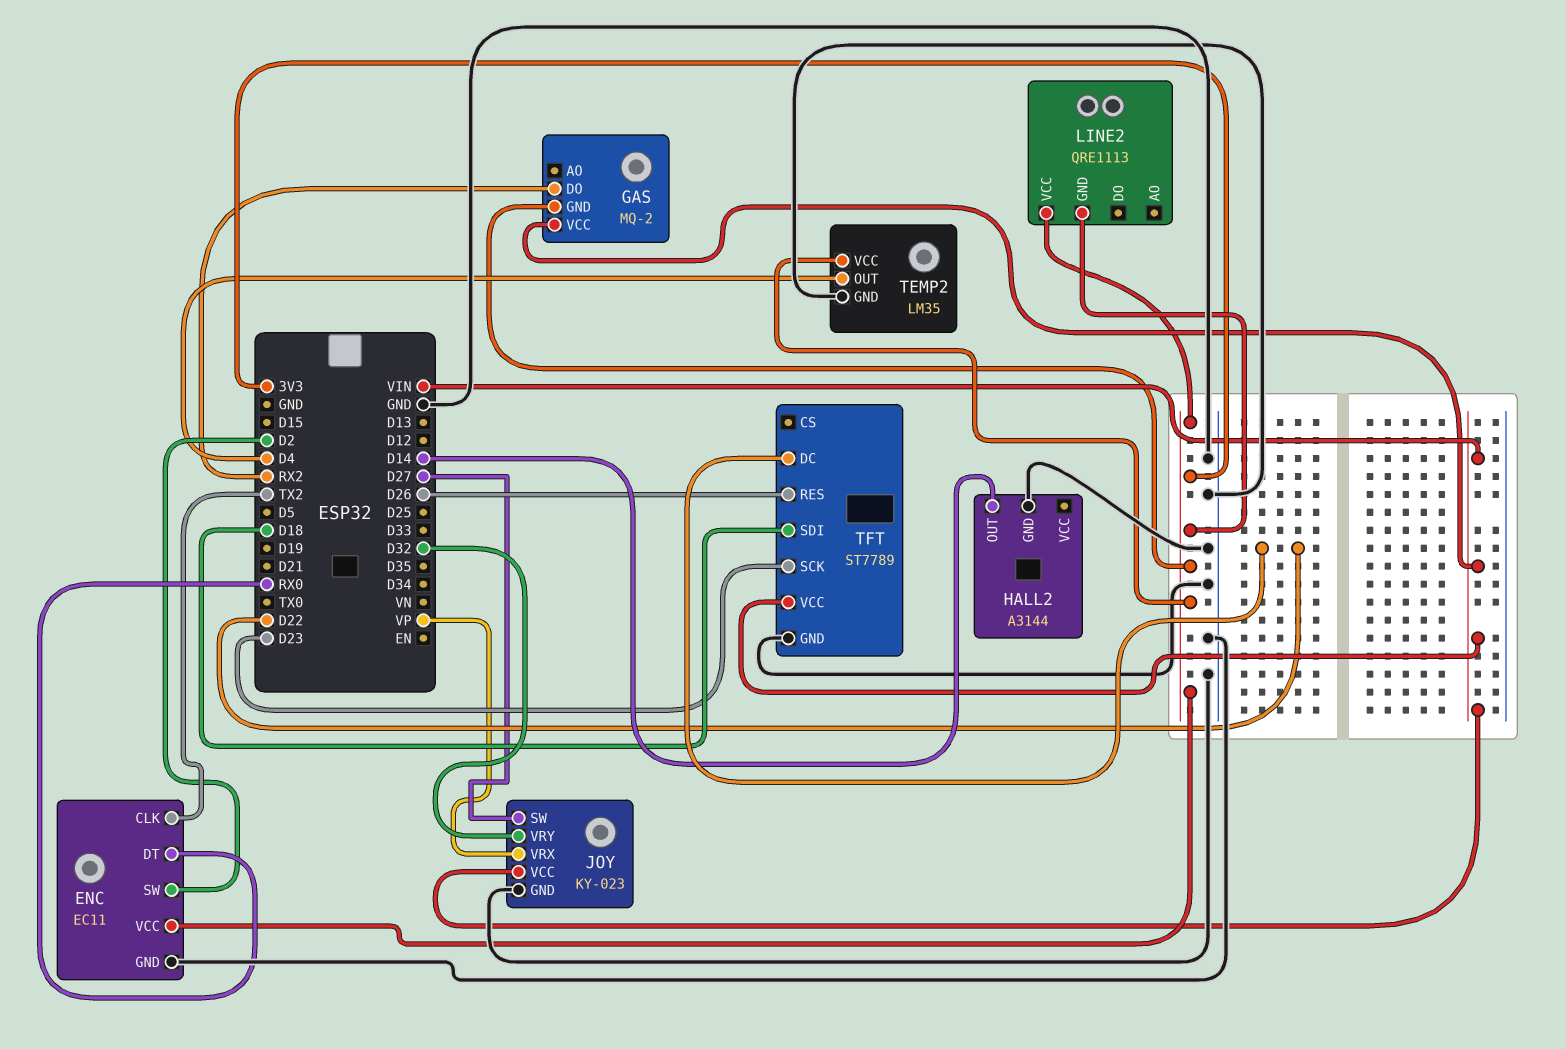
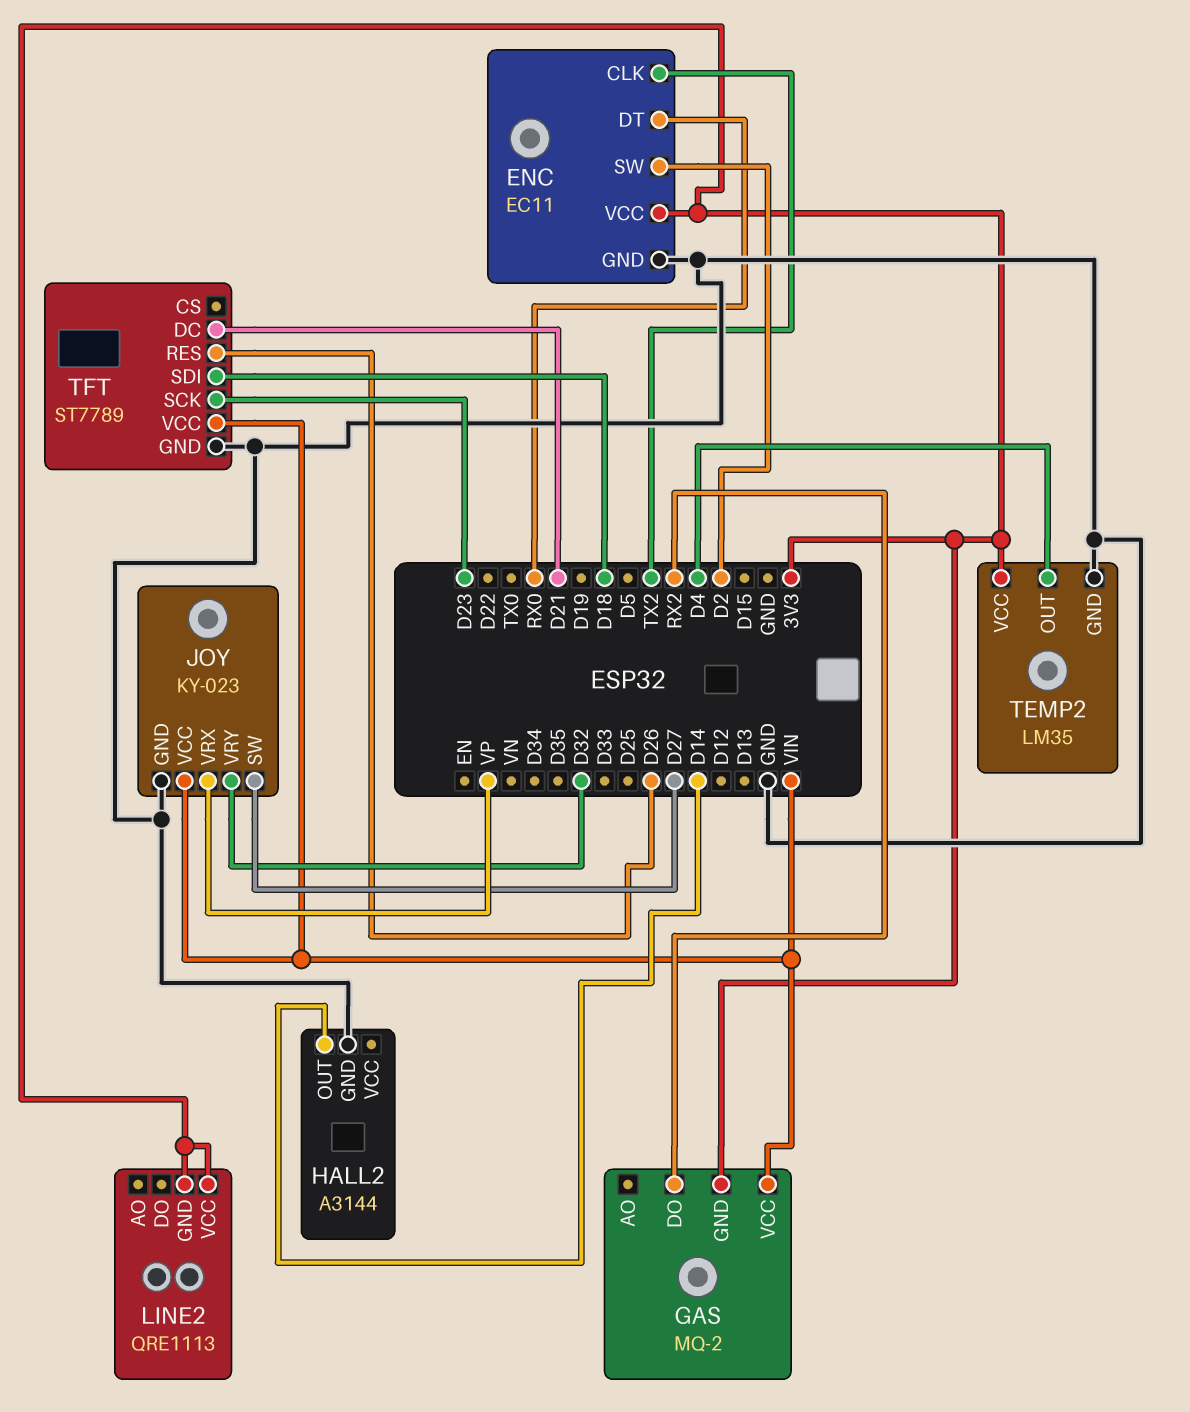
TFT pin DC: D22 -> D21

